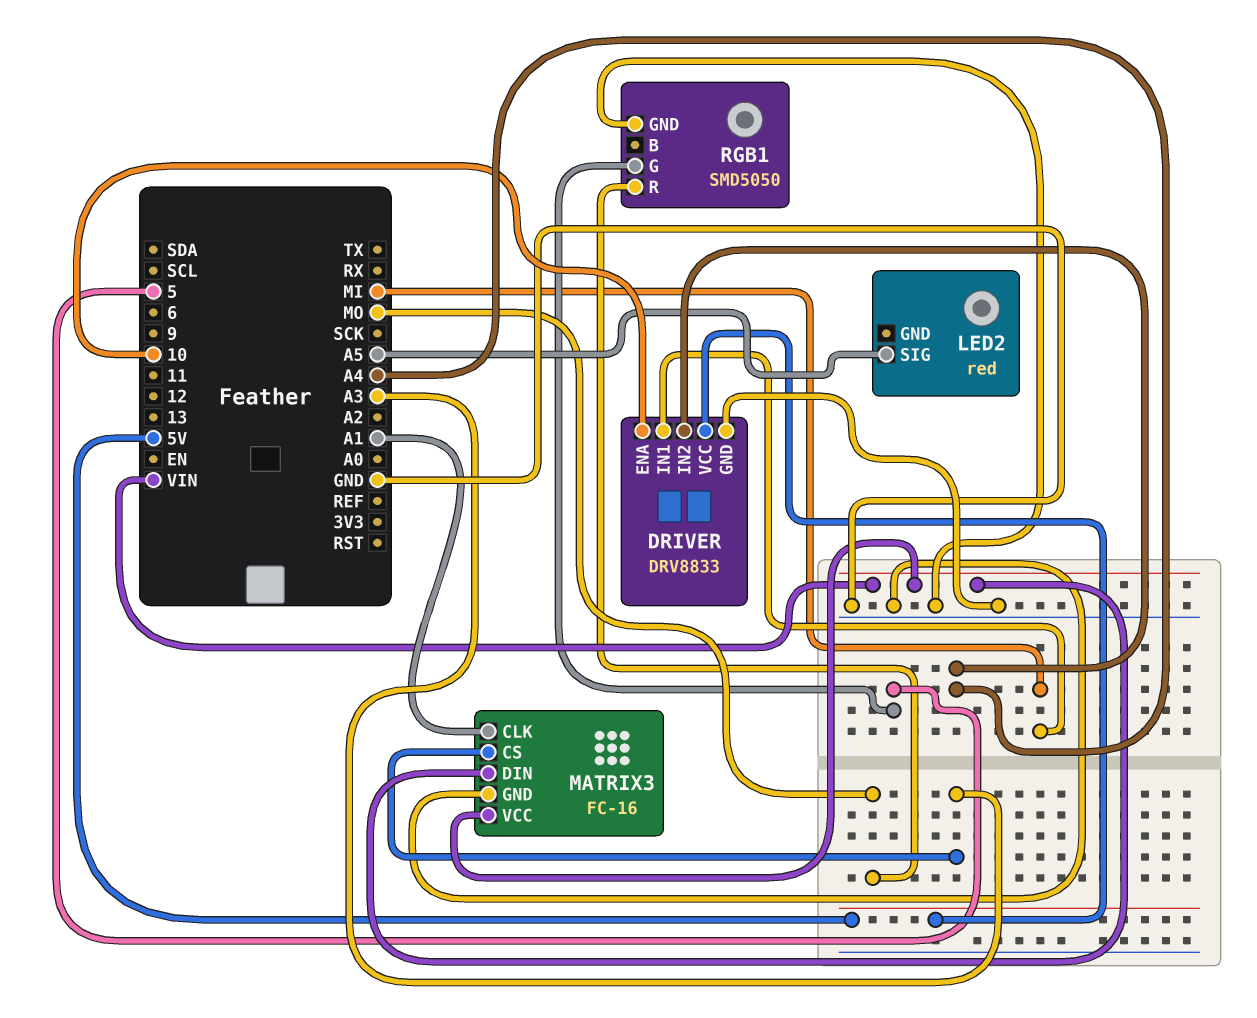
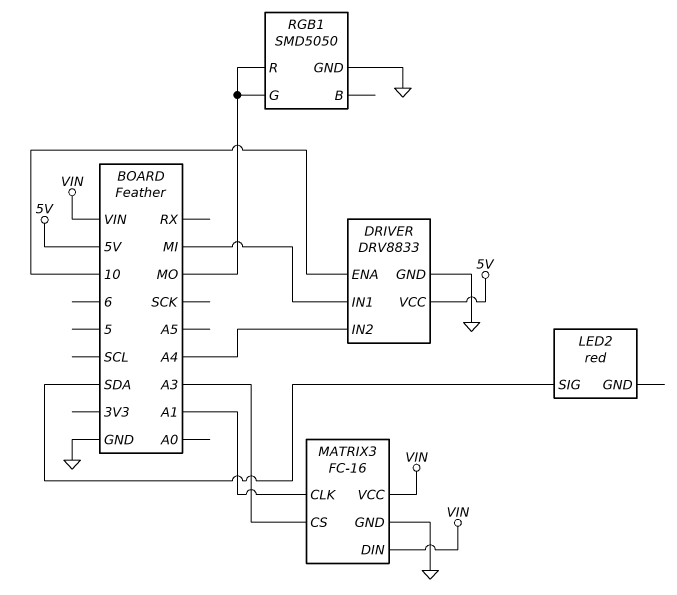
LED2 pin SIG: A5 -> SDA
RGB1 pin G: 5 -> MO

